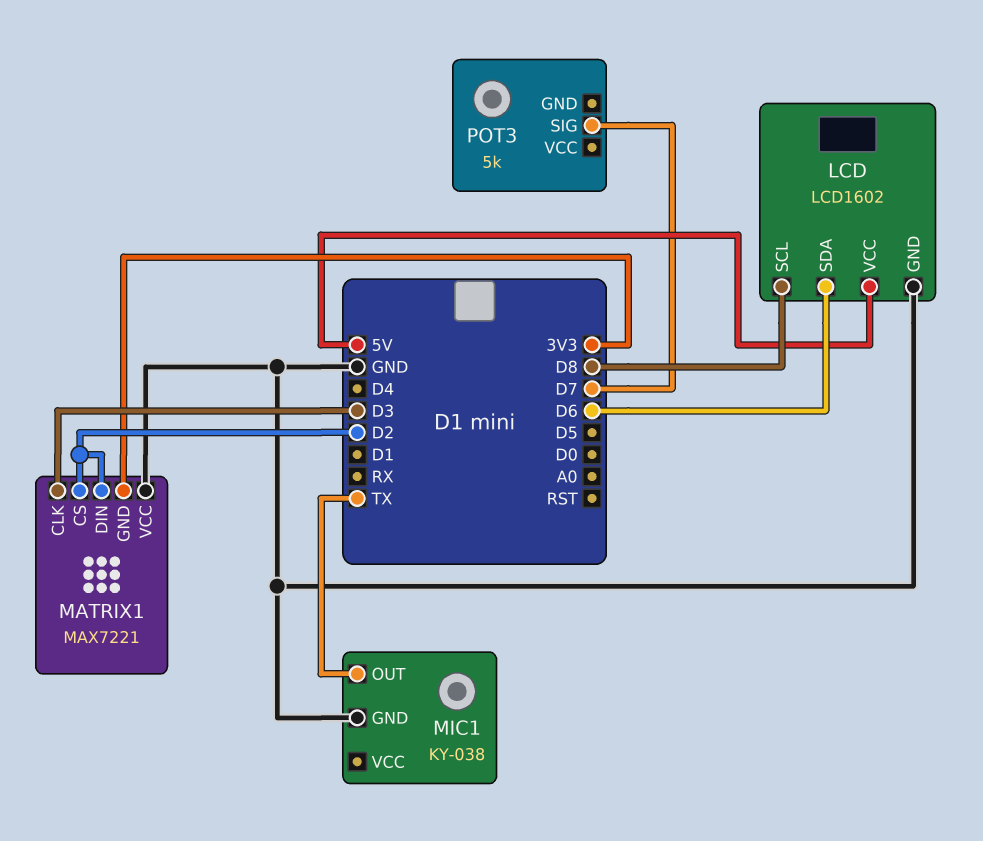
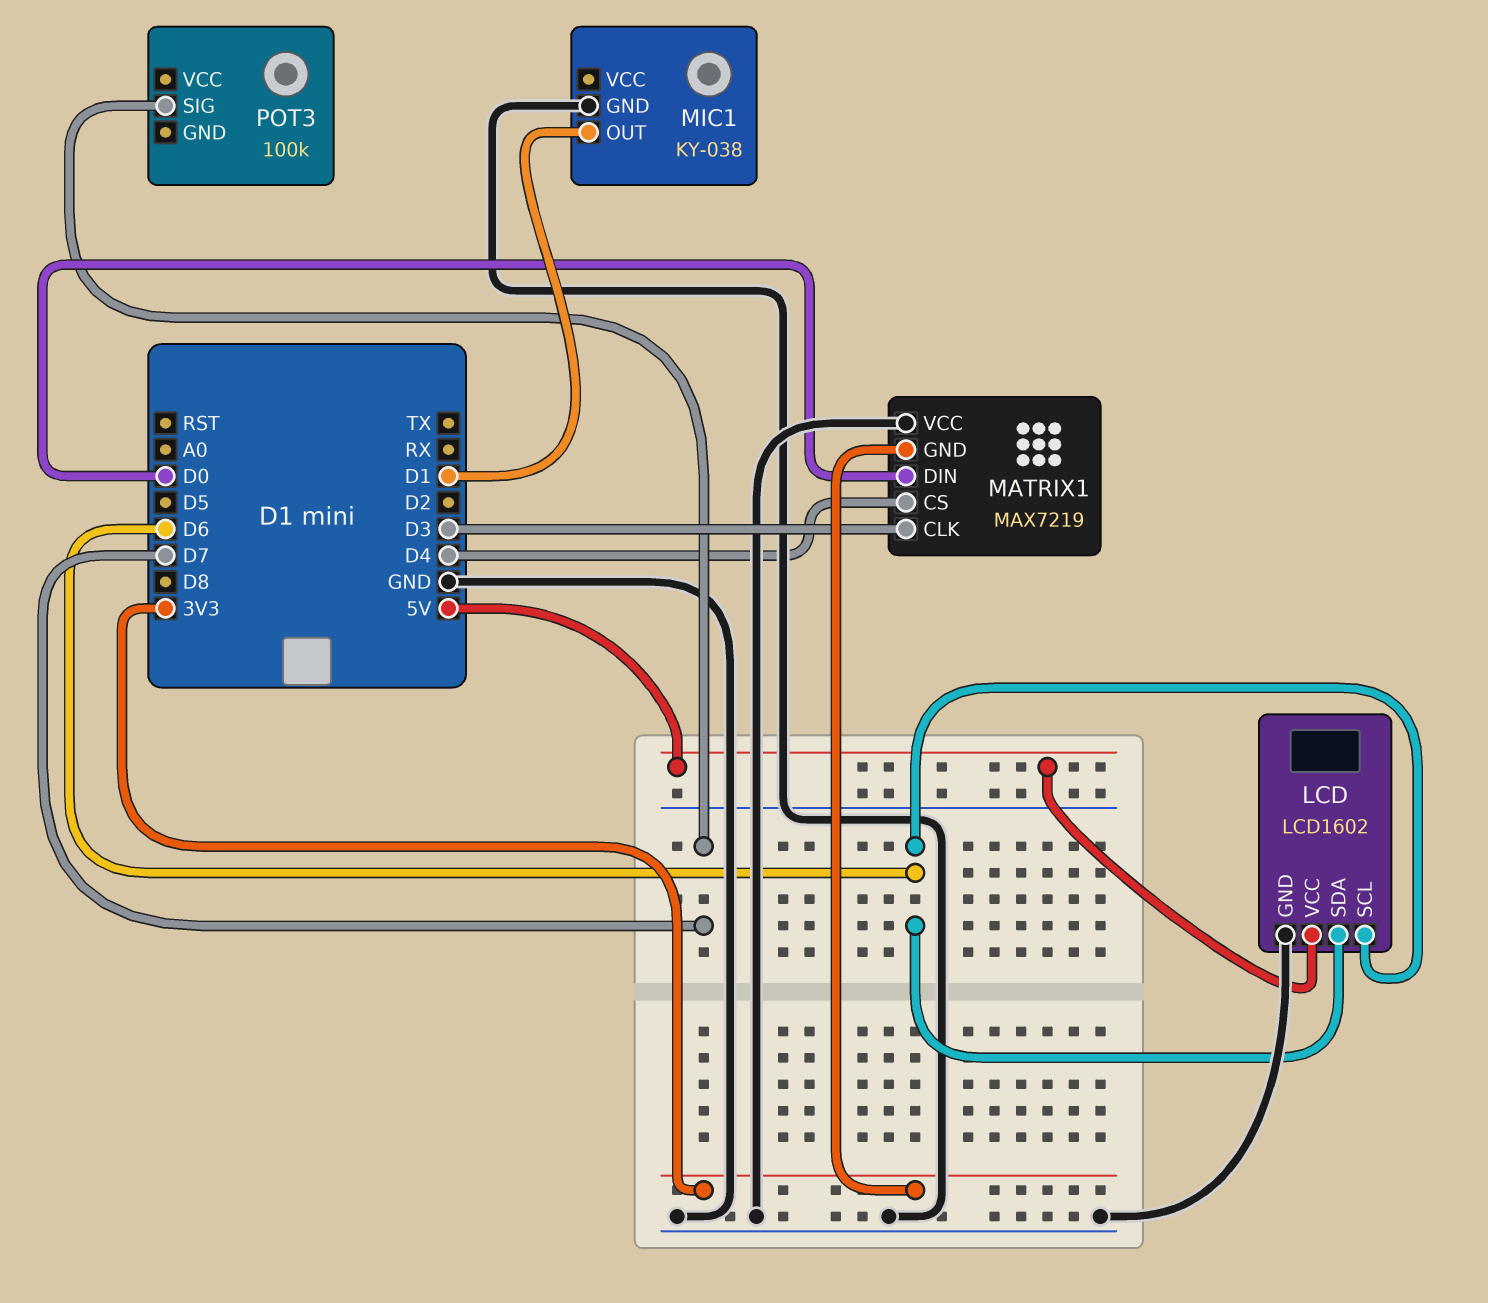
LCD pin SCL: D8 -> D6
MATRIX1: MAX7221 -> MAX7219
MATRIX1 pin CS: D2 -> D4
MATRIX1 pin DIN: D2 -> D0
MIC1 pin OUT: TX -> D1
POT3: 5k -> 100k

